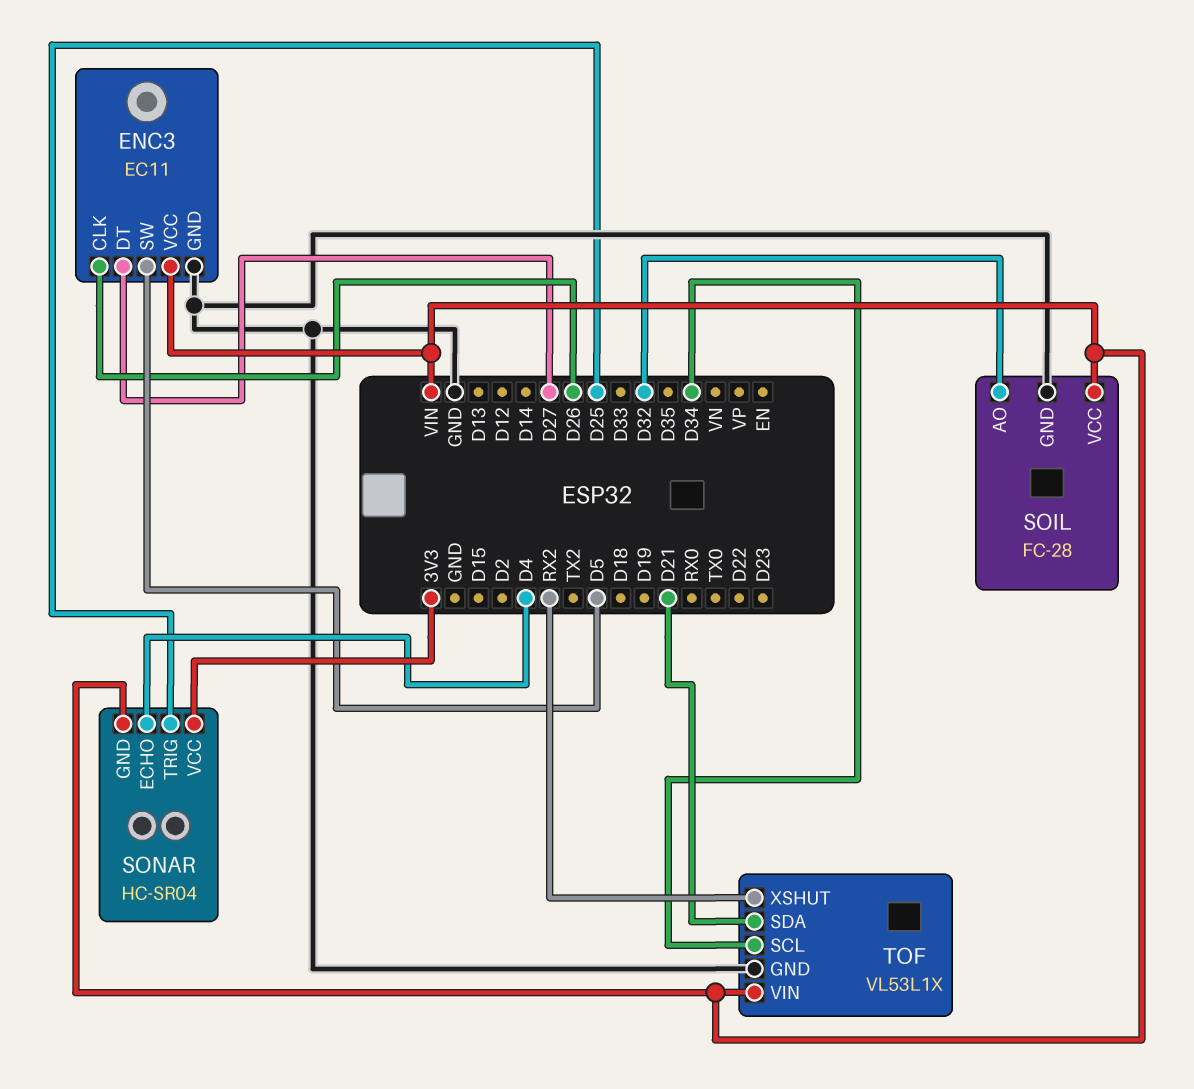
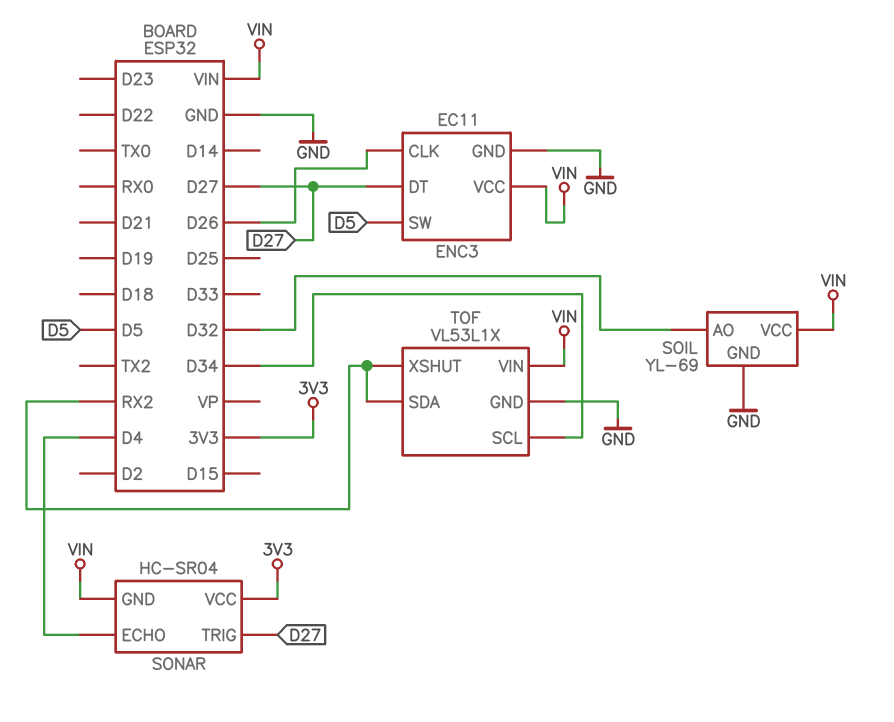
SOIL: FC-28 -> YL-69
SONAR pin TRIG: D25 -> D27
TOF pin SDA: D21 -> RX2

